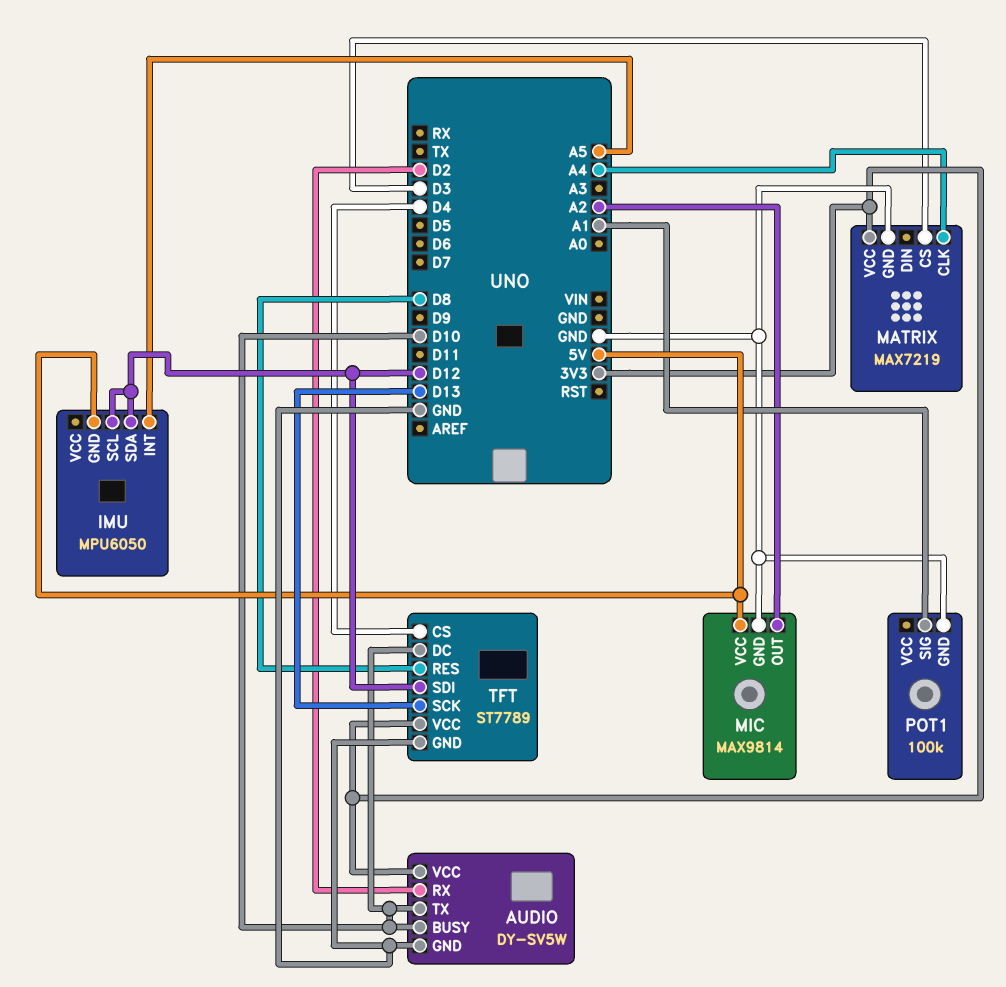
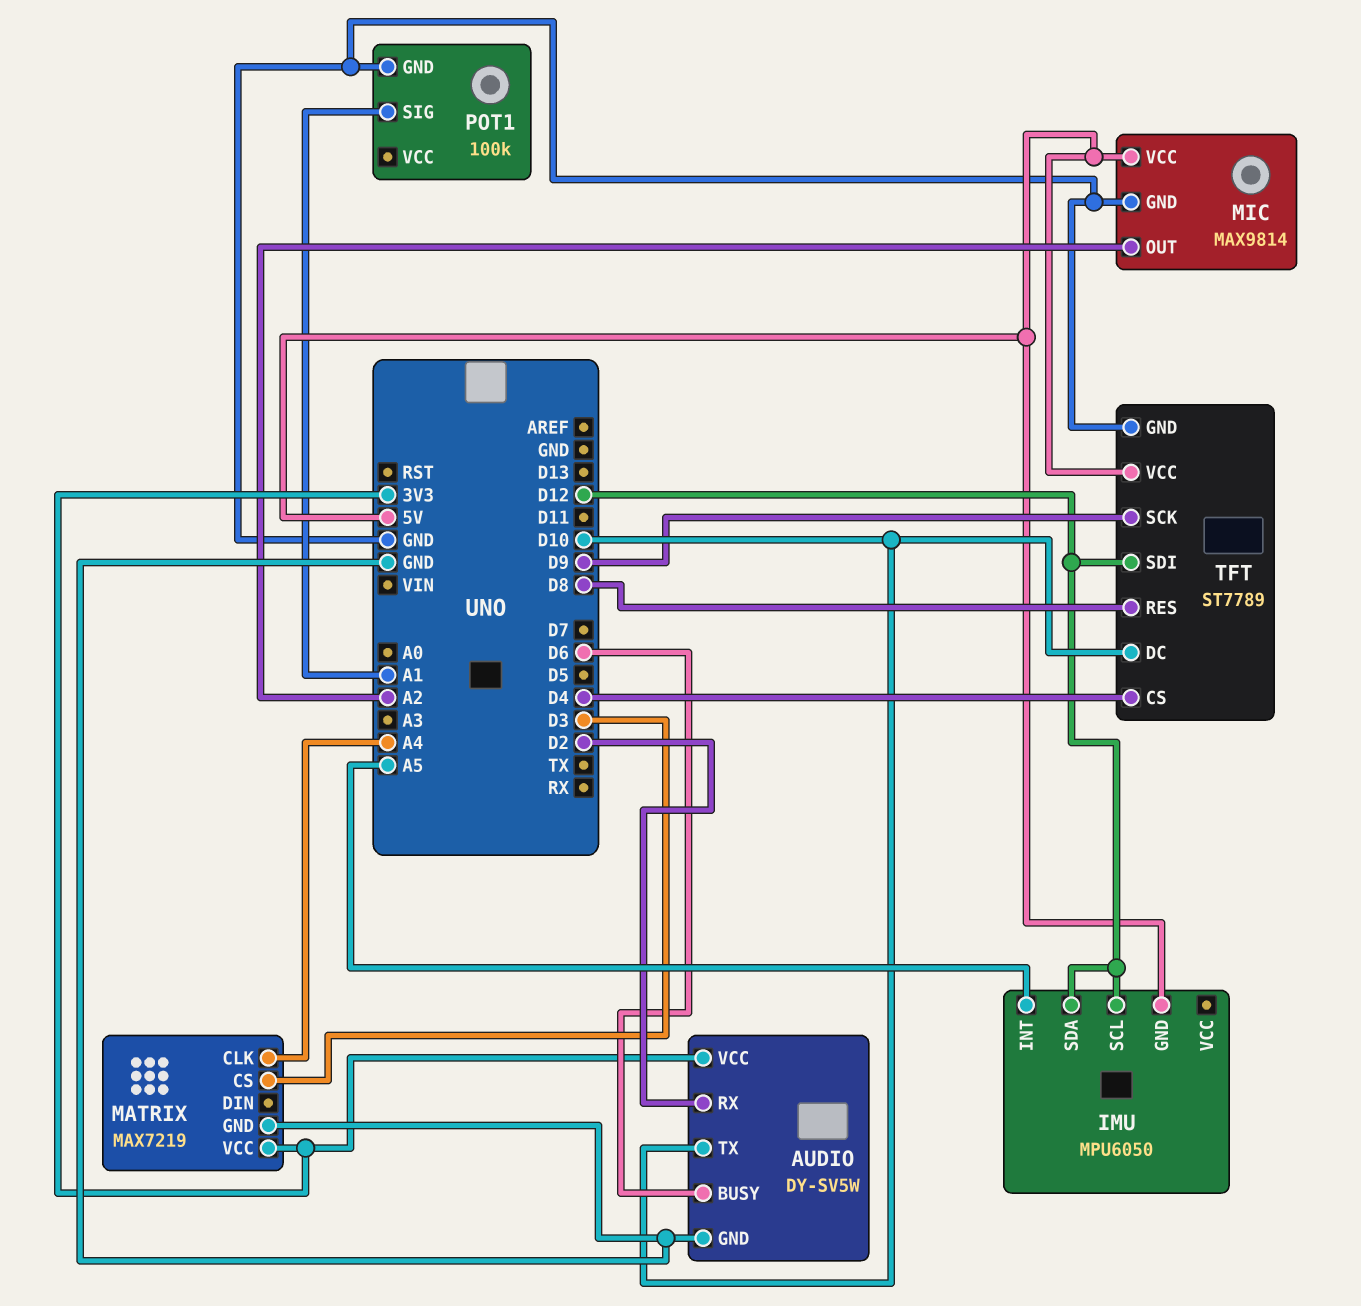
AUDIO pin BUSY: D10 -> D6
TFT pin SCK: D13 -> D9
TFT pin VCC: 3V3 -> 5V

